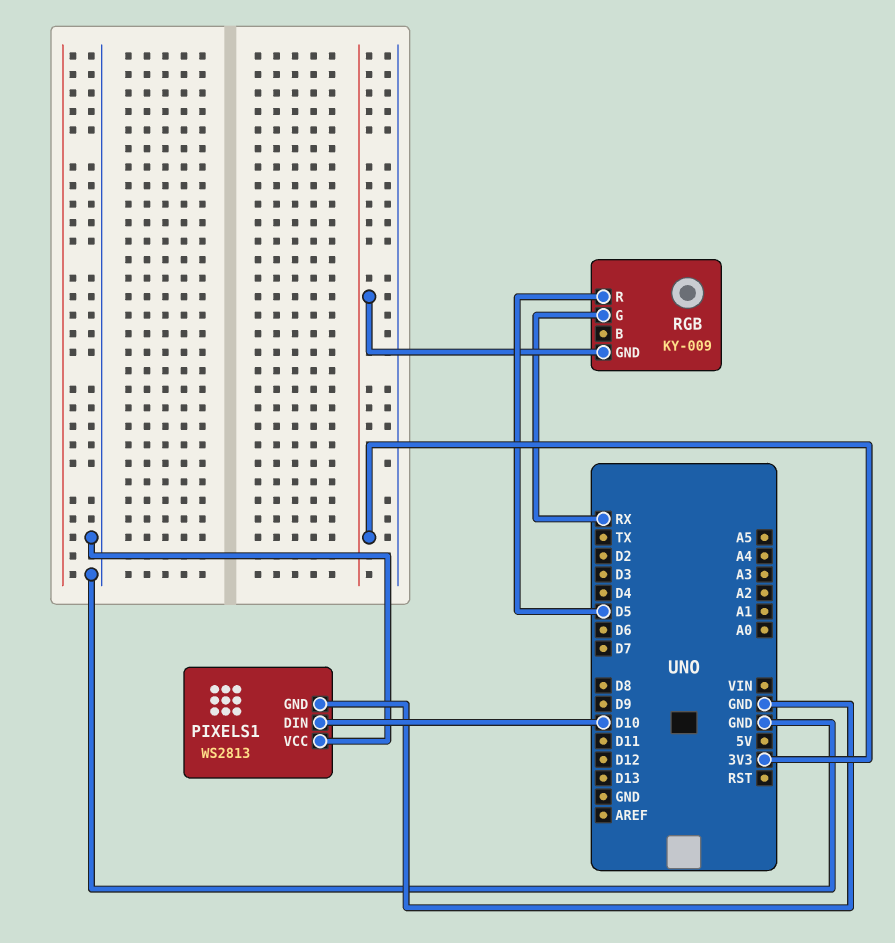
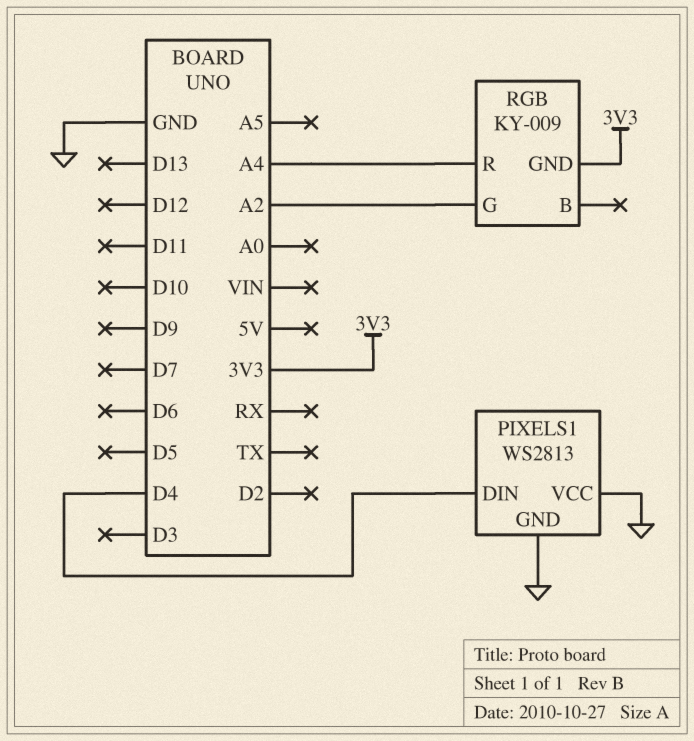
PIXELS1 pin DIN: D10 -> D4
RGB pin G: RX -> A2
RGB pin R: D5 -> A4

